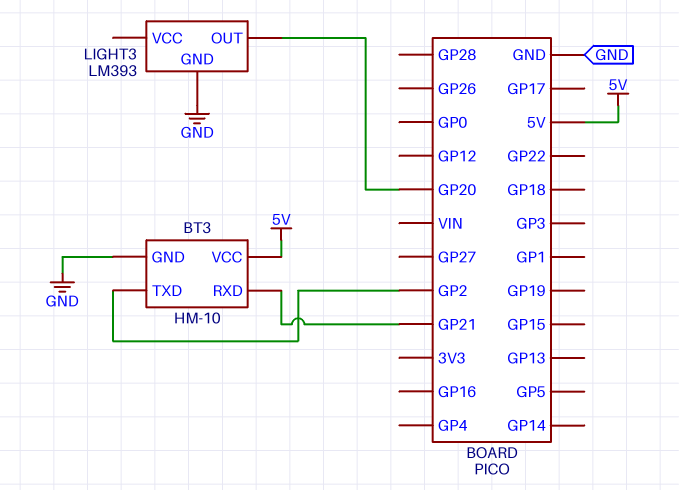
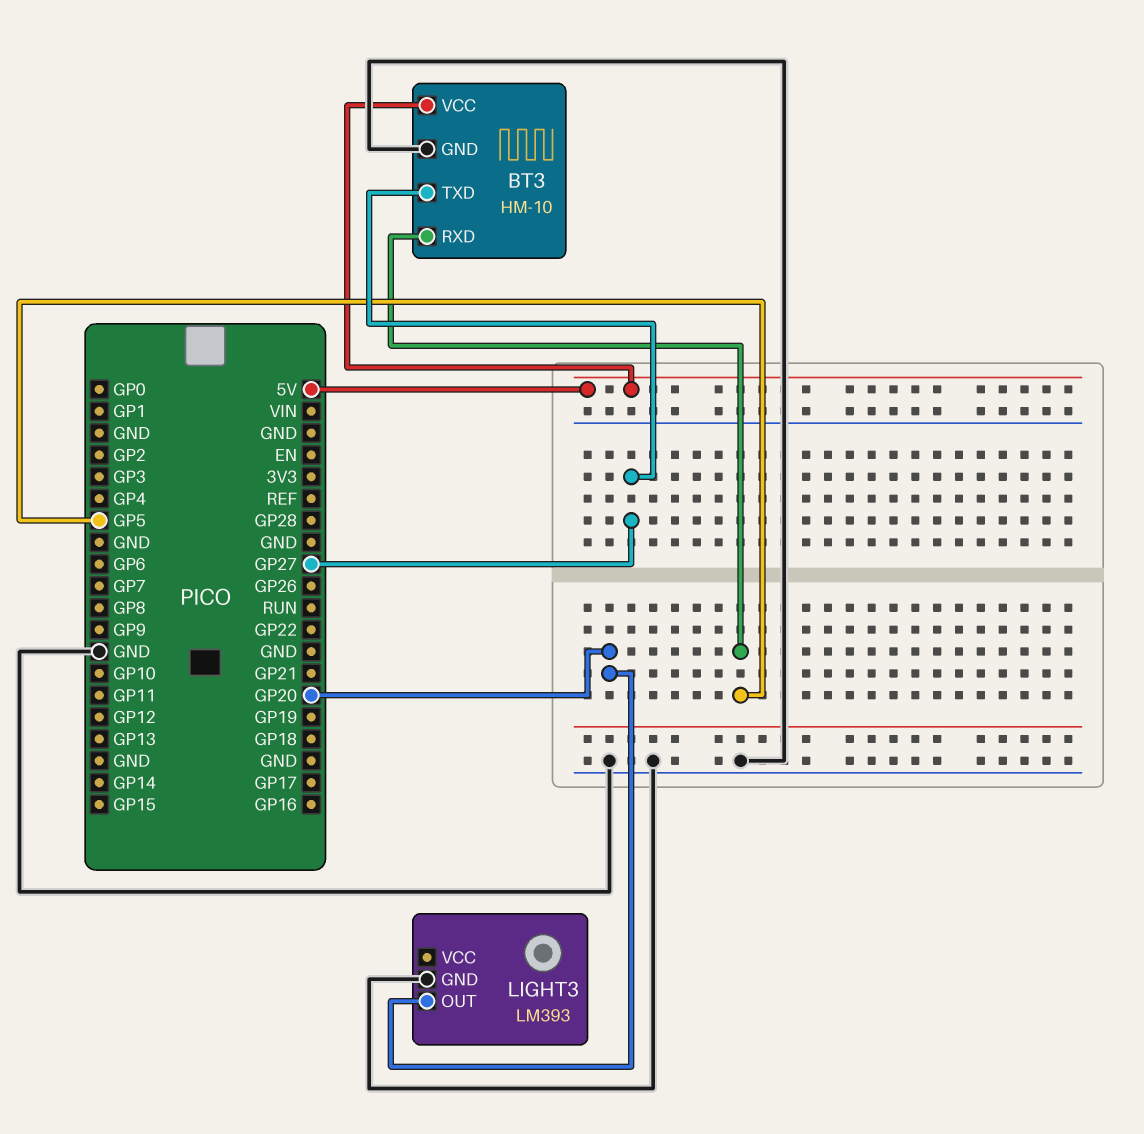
BT3 pin RXD: GP21 -> GP5
BT3 pin TXD: GP2 -> GP27

